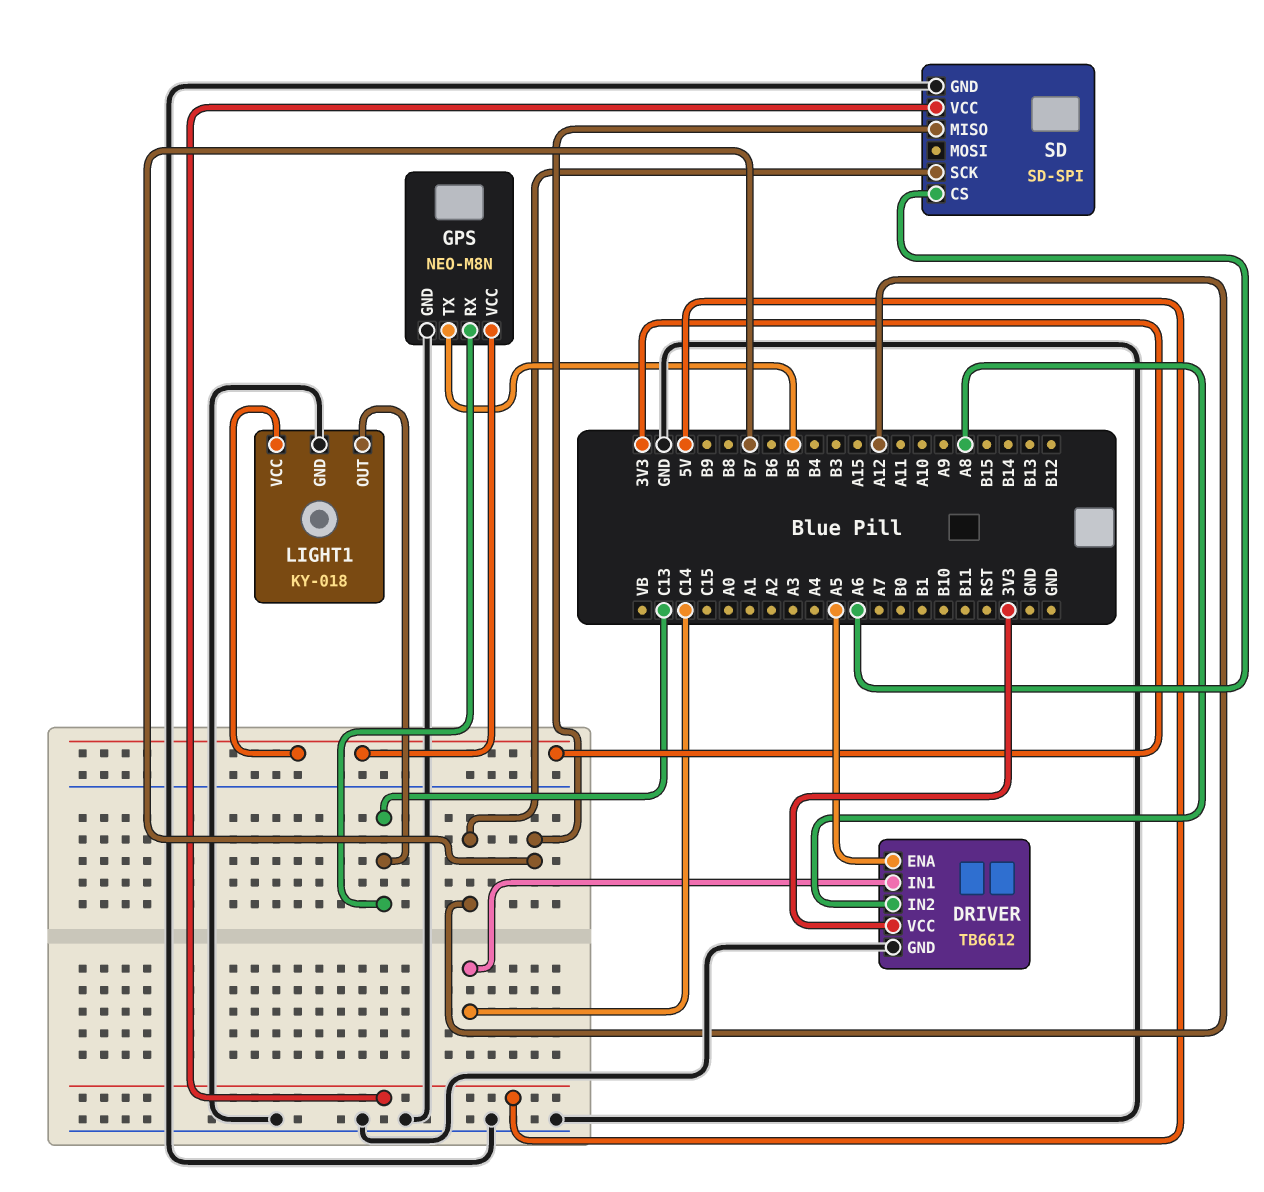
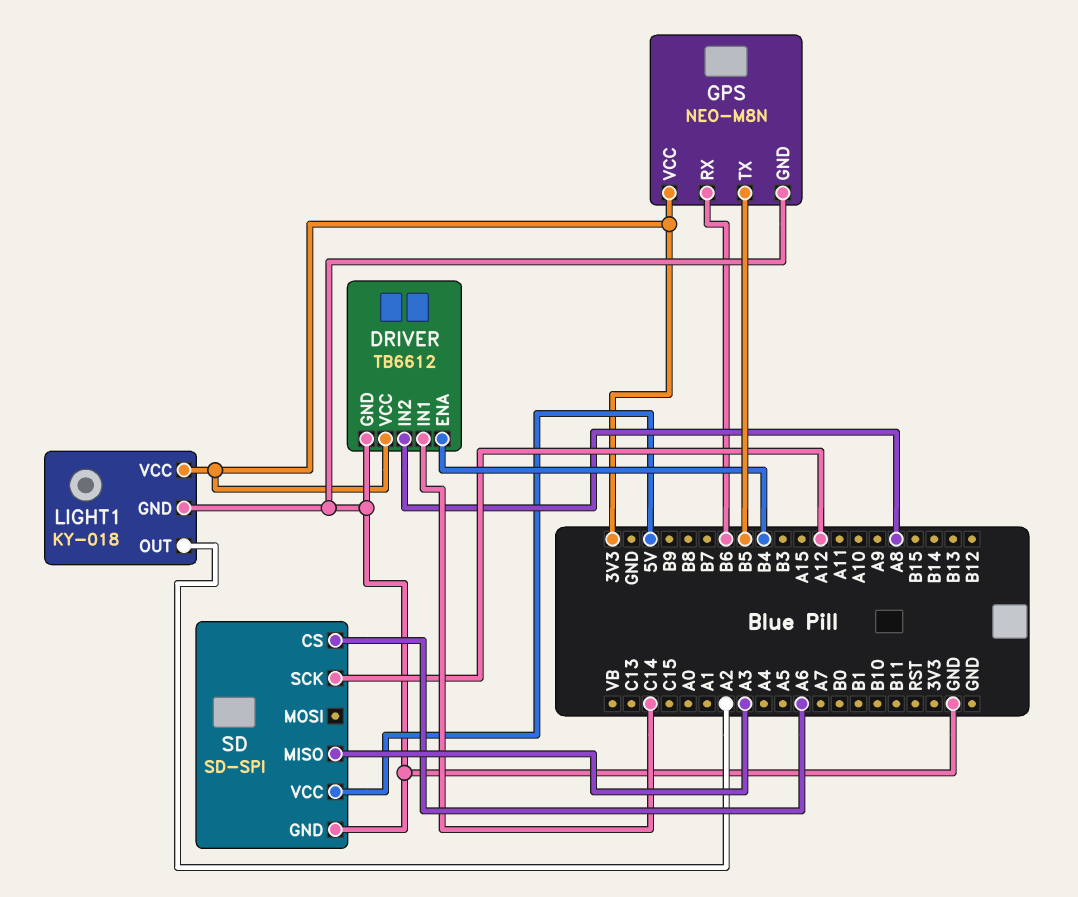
DRIVER pin ENA: A5 -> B4
GPS pin RX: C13 -> B6
LIGHT1 pin OUT: C13 -> A2
SD pin MISO: B7 -> A3

